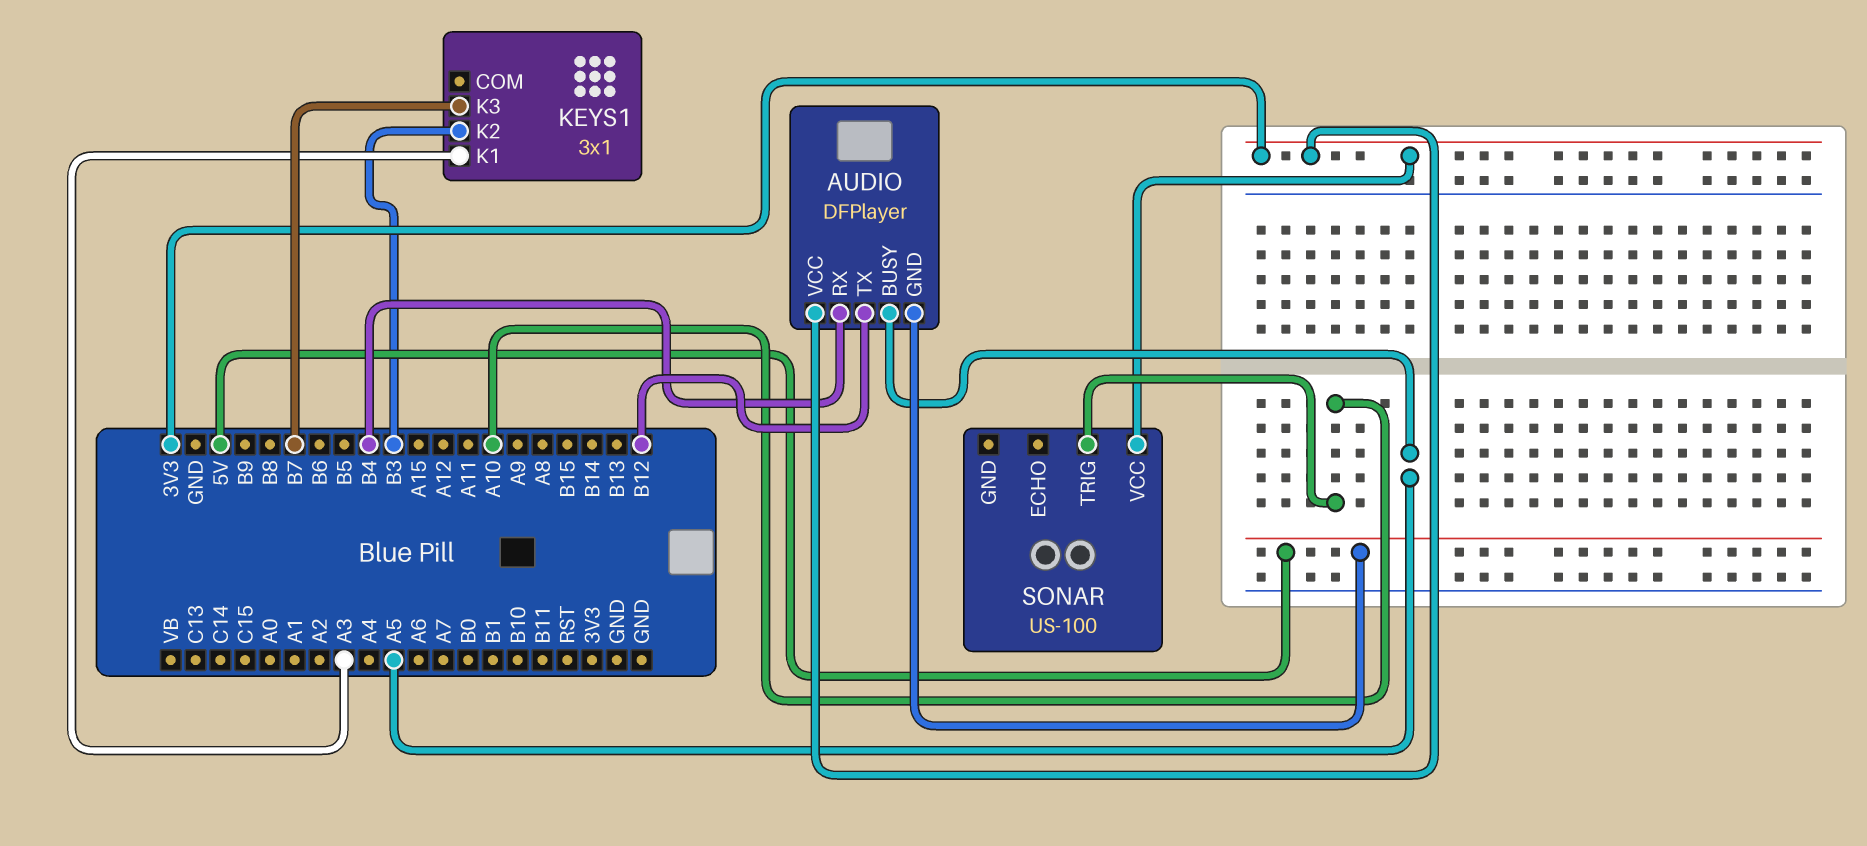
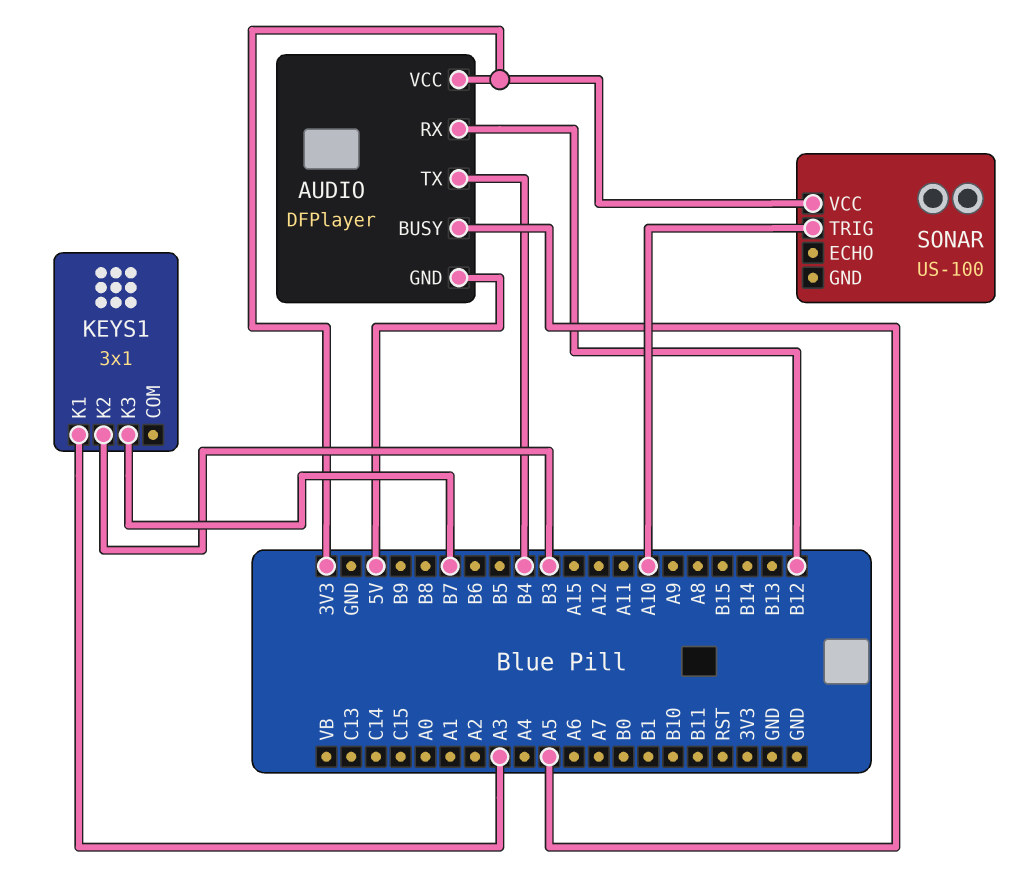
AUDIO pin RX: B4 -> B12
AUDIO pin TX: B12 -> B4

